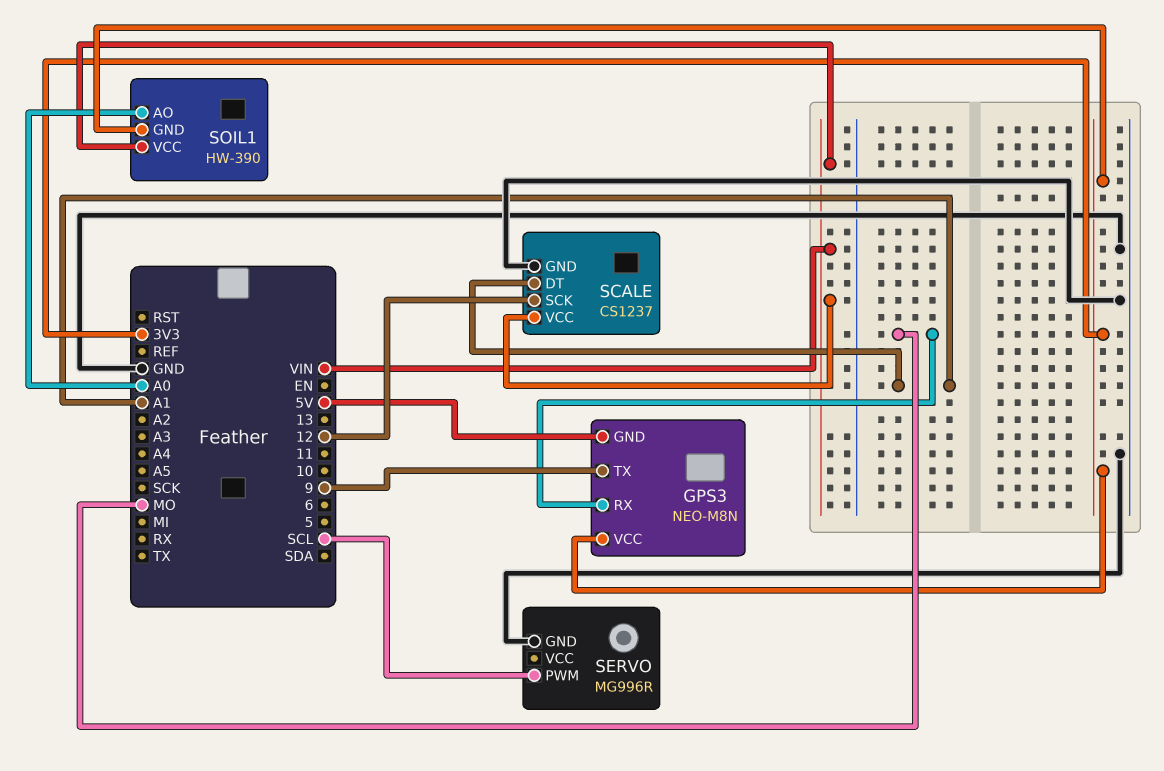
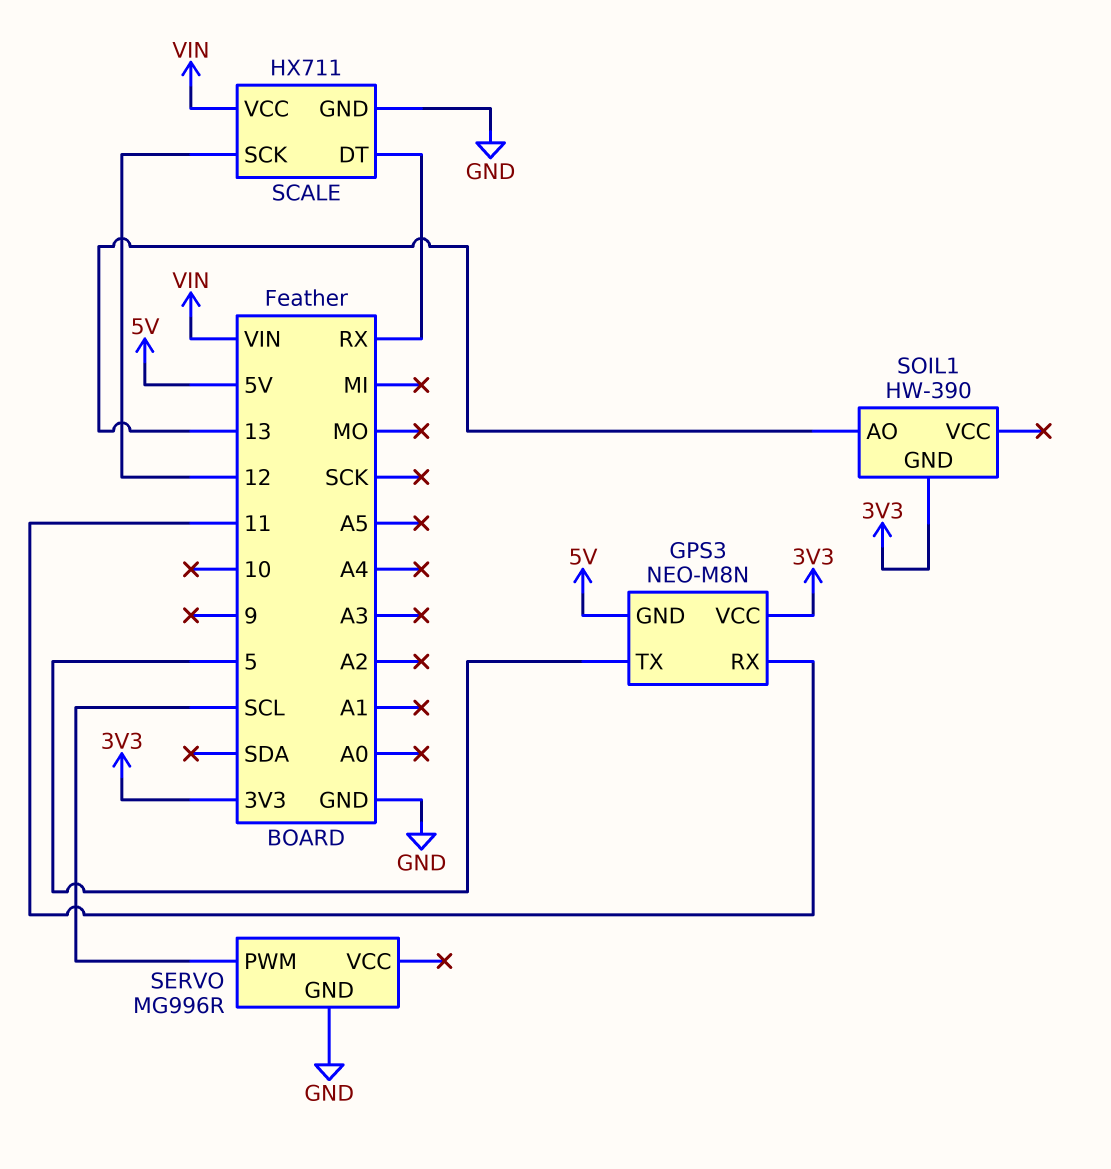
GPS3 pin RX: MO -> 11
GPS3 pin TX: 9 -> 5
SCALE: CS1237 -> HX711
SCALE pin DT: A1 -> RX
SOIL1 pin AO: A0 -> 13
SOIL1 pin VCC: VIN -> none

